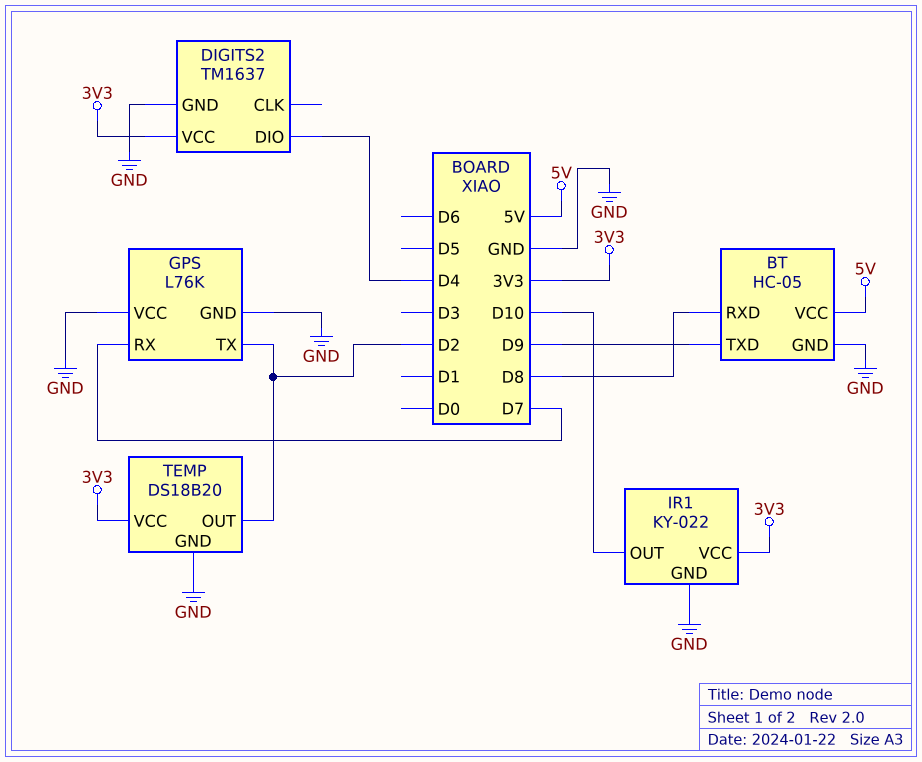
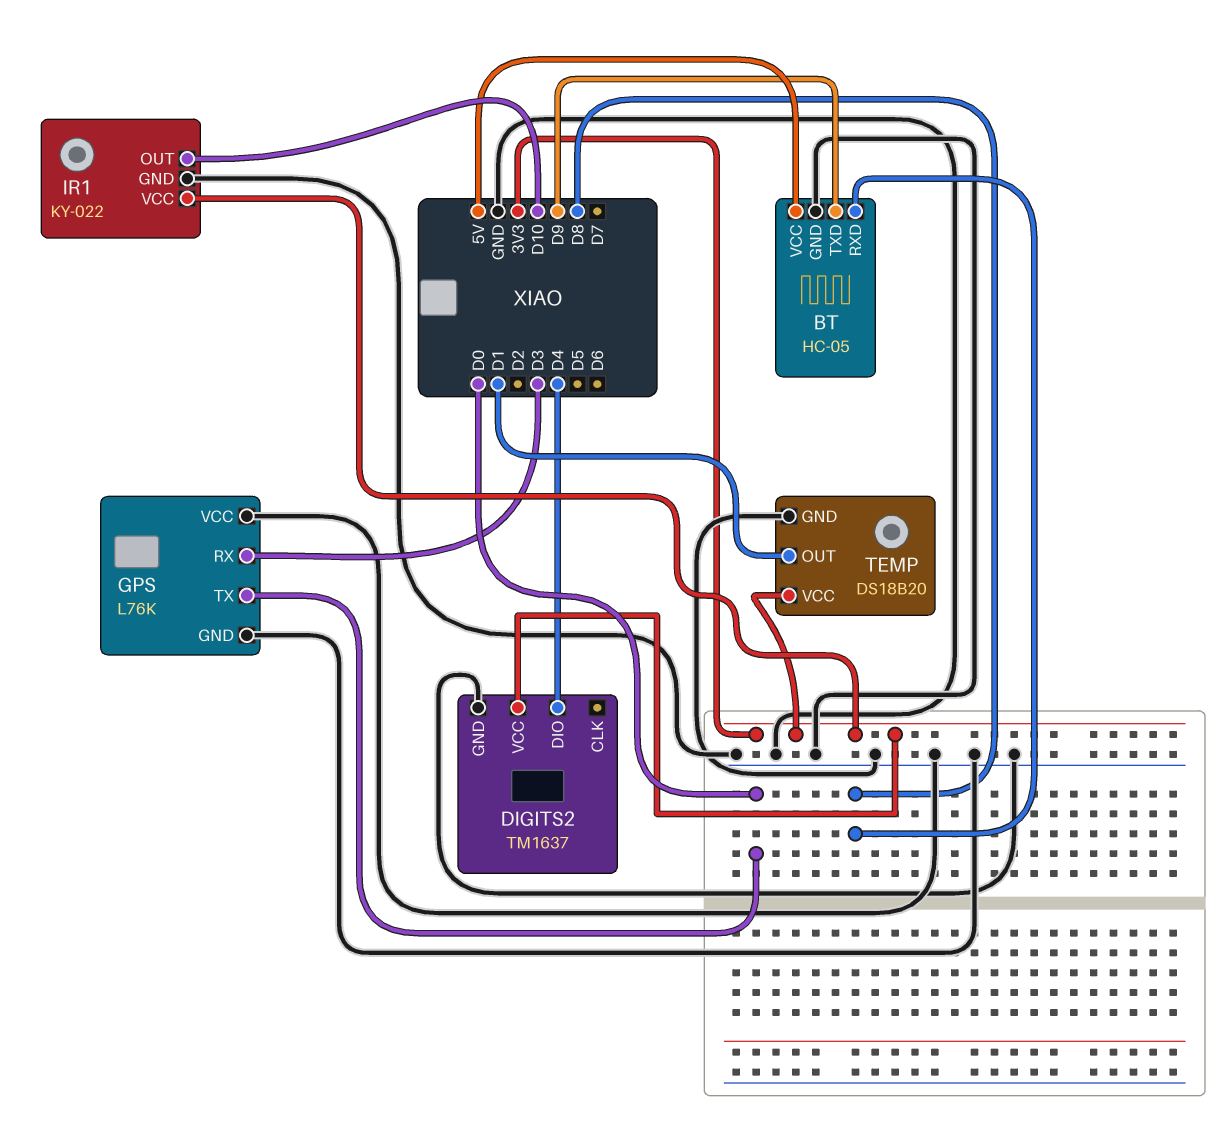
GPS pin RX: D7 -> D3
GPS pin TX: D2 -> D0
TEMP pin OUT: D2 -> D1

